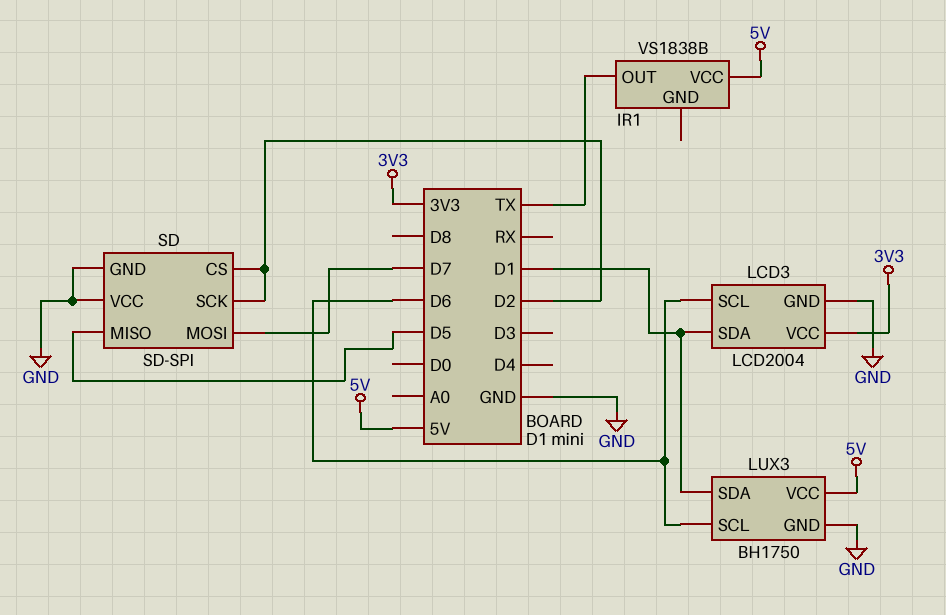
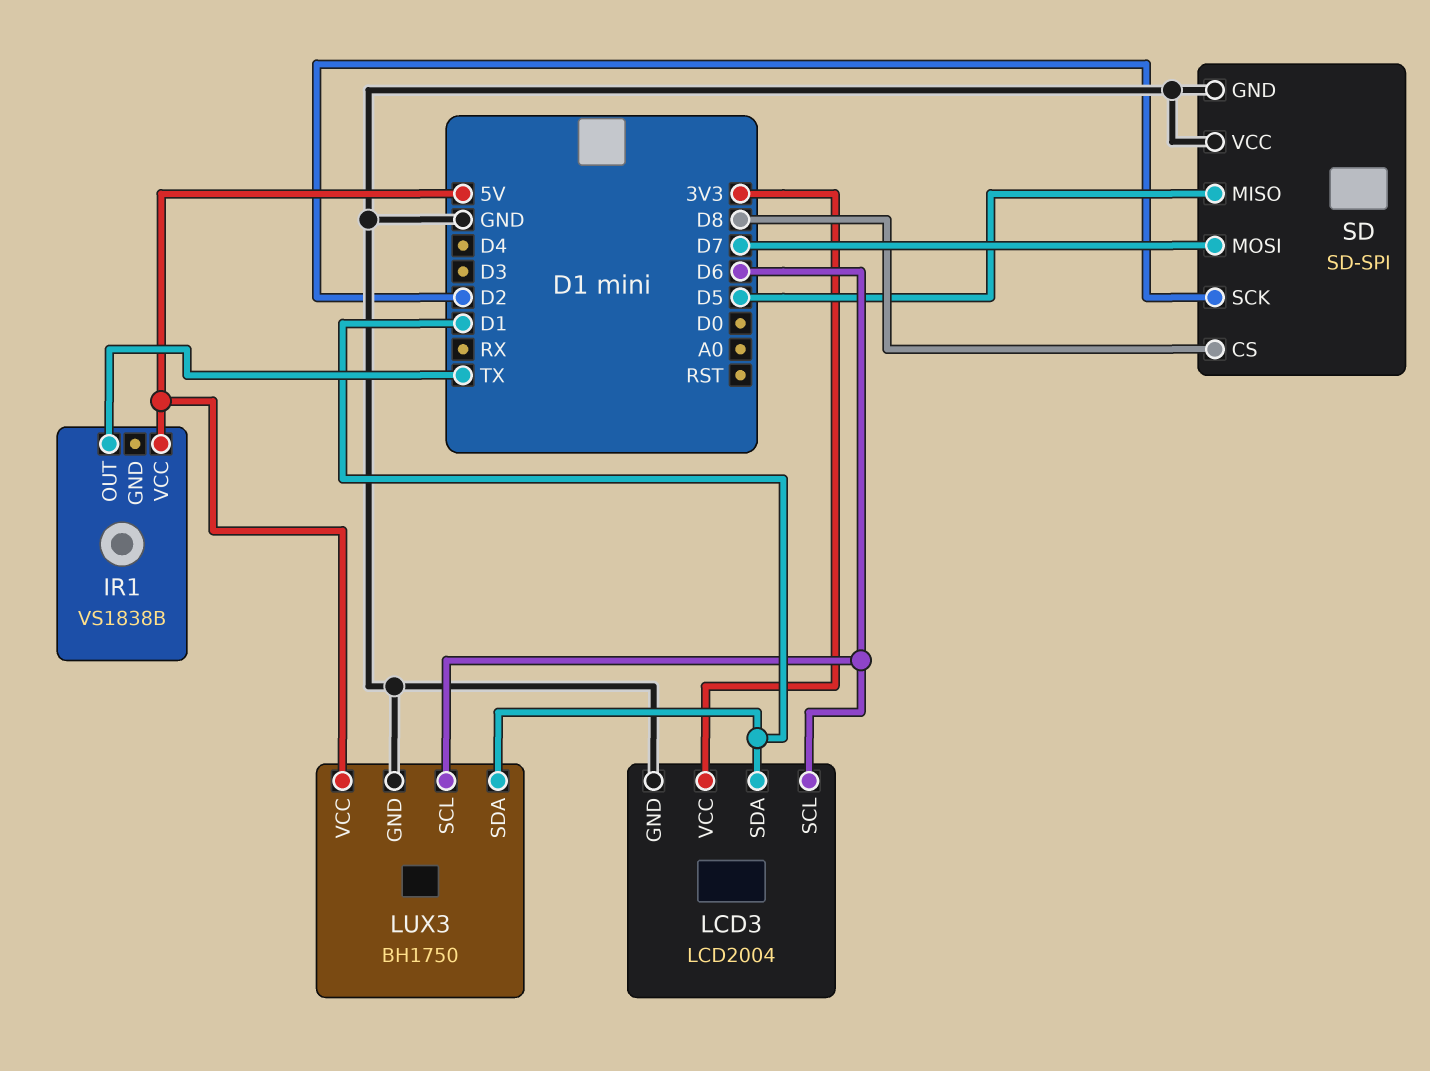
SD pin CS: D2 -> D8

